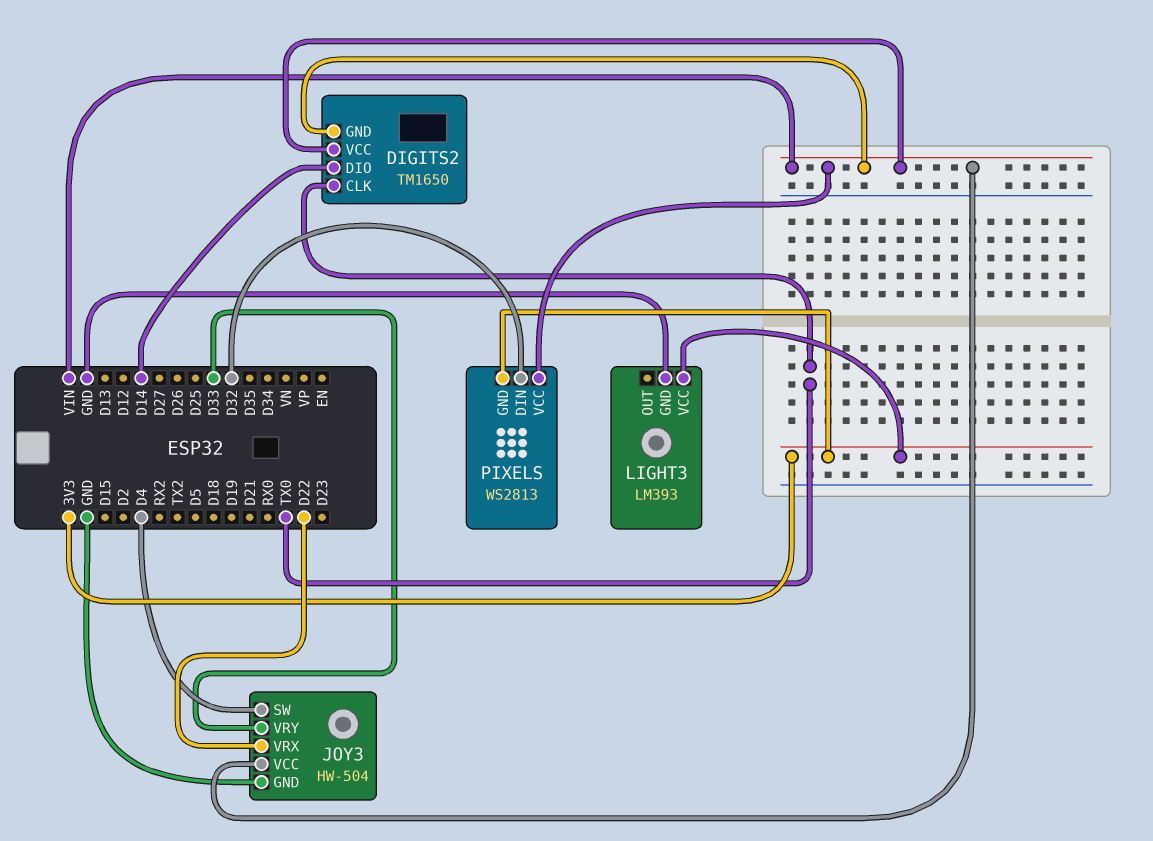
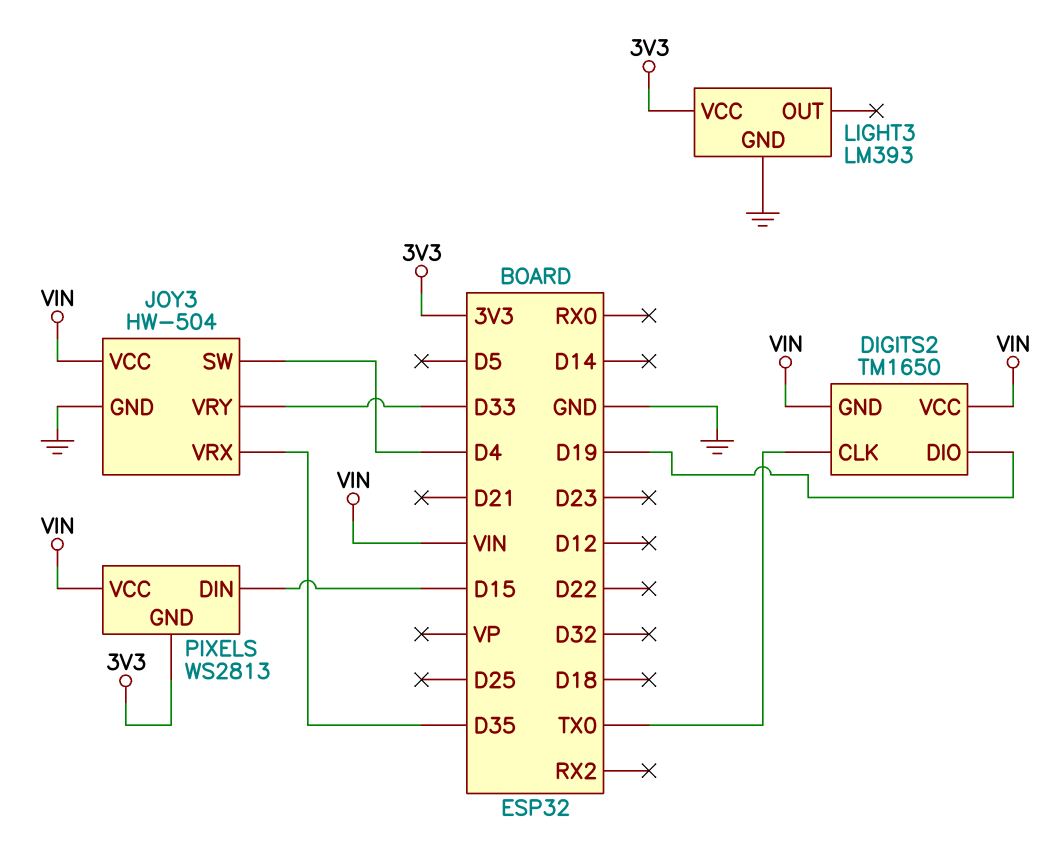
DIGITS2 pin DIO: D14 -> D19
JOY3 pin VRX: D22 -> D35
PIXELS pin DIN: D32 -> D15

